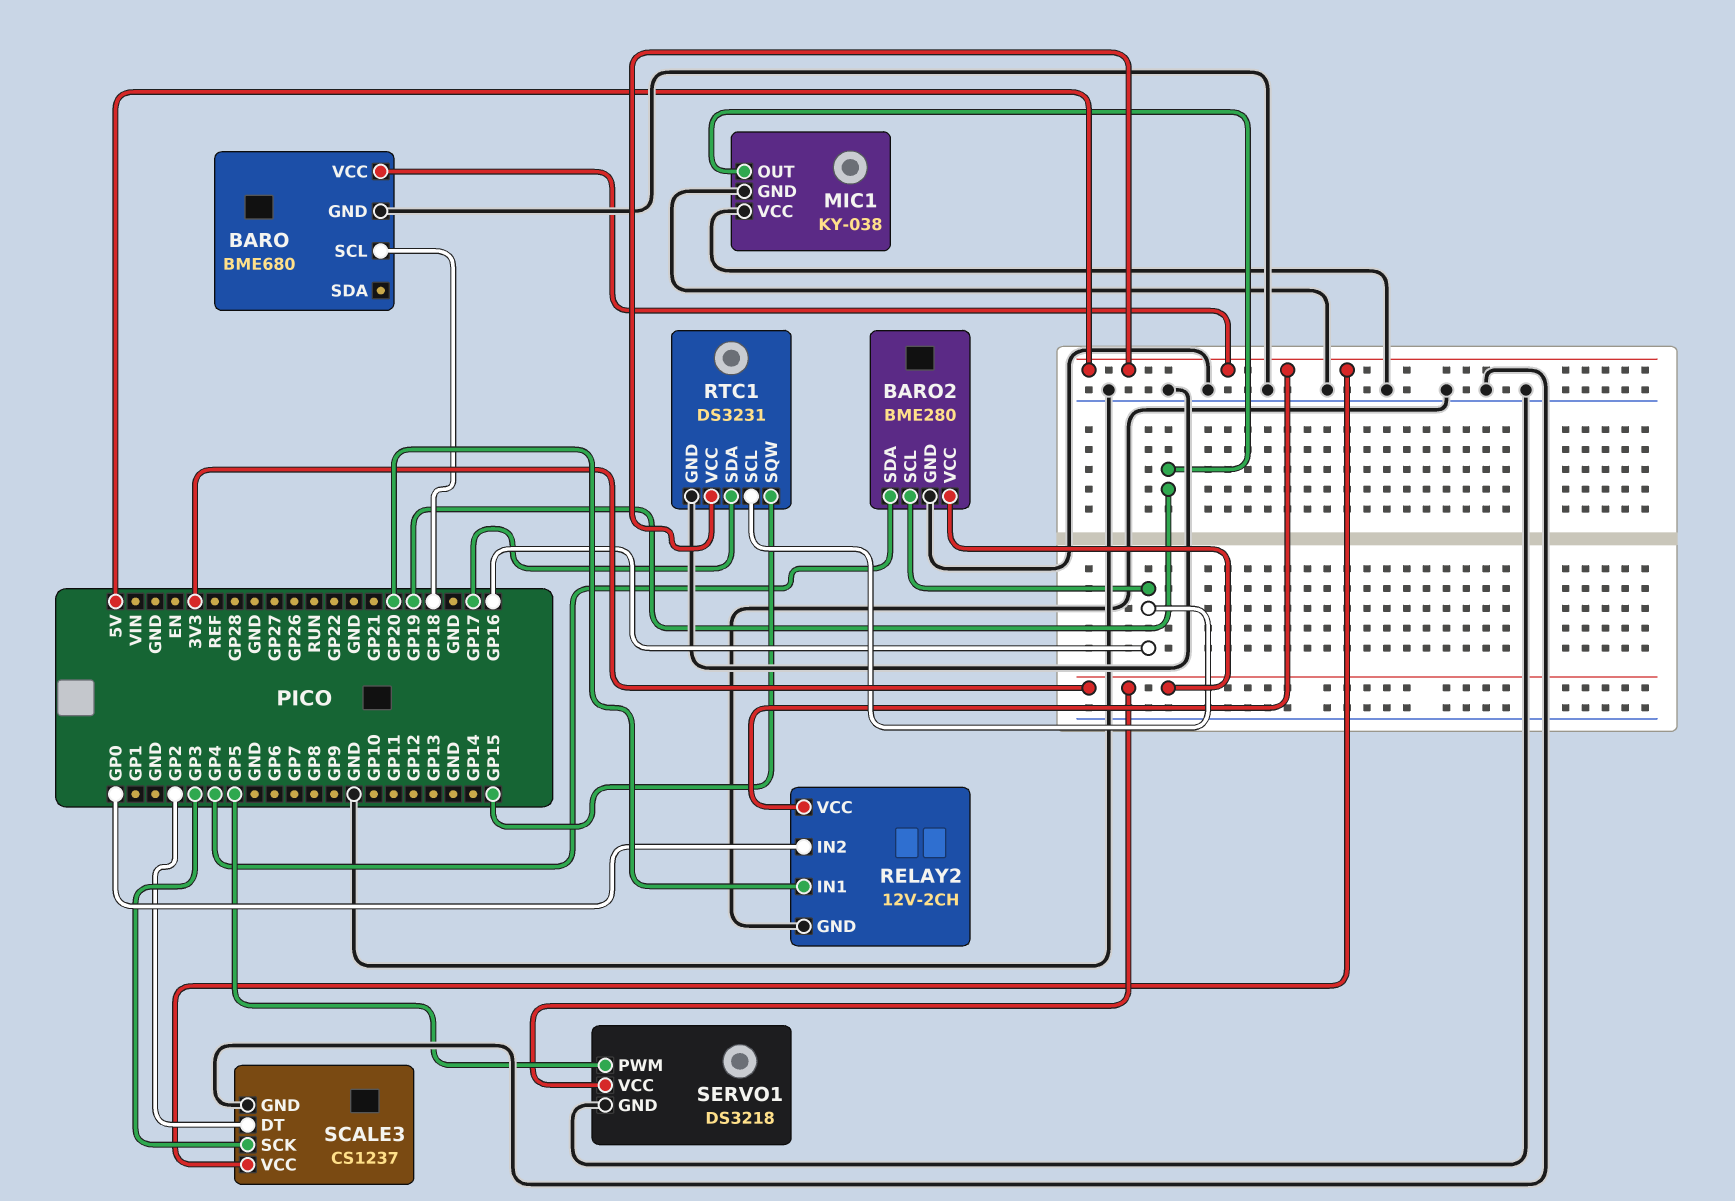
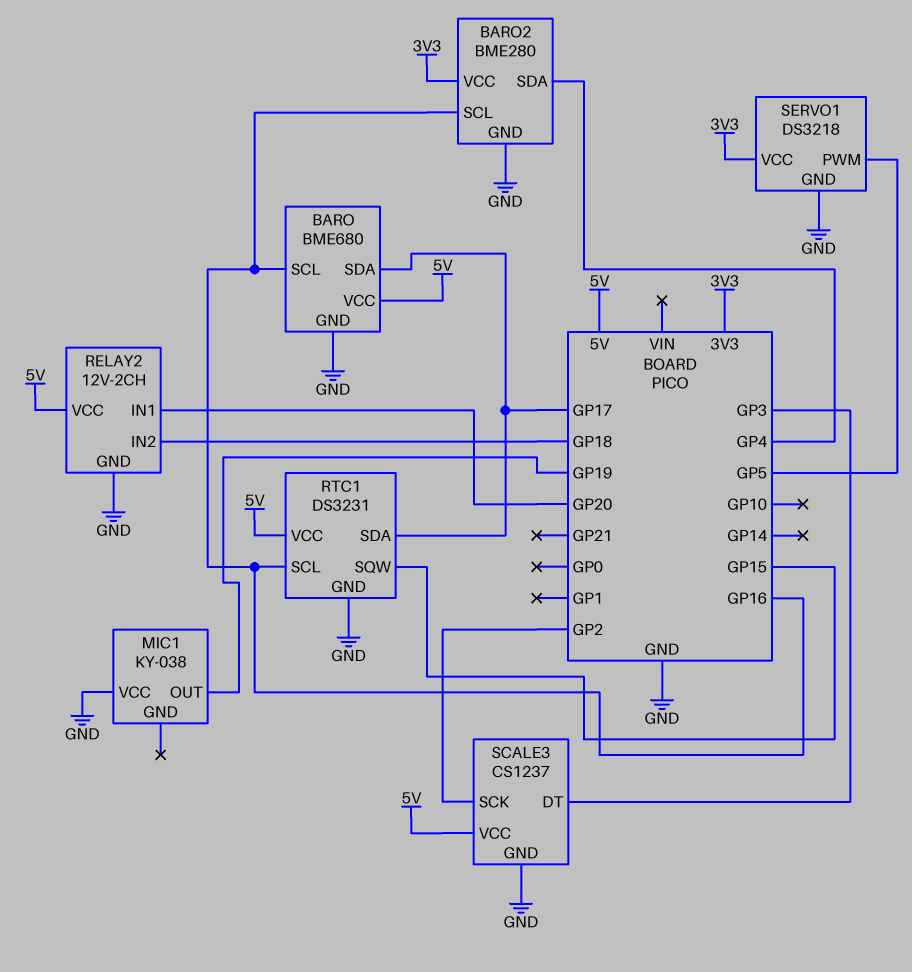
BARO pin SCL: GP18 -> GP16
BARO pin SDA: none -> GP17
MIC1 pin GND: GND -> none
RELAY2 pin IN2: GP0 -> GP18
SCALE3 pin DT: GP2 -> GP3
SCALE3 pin SCK: GP3 -> GP2

